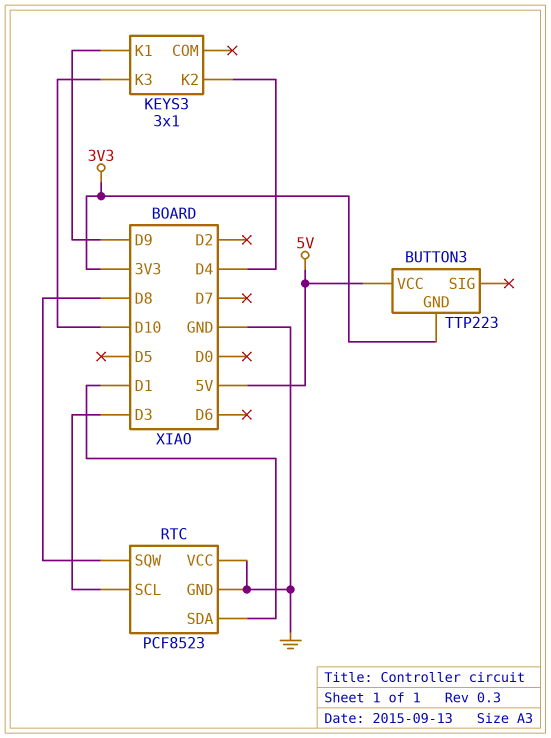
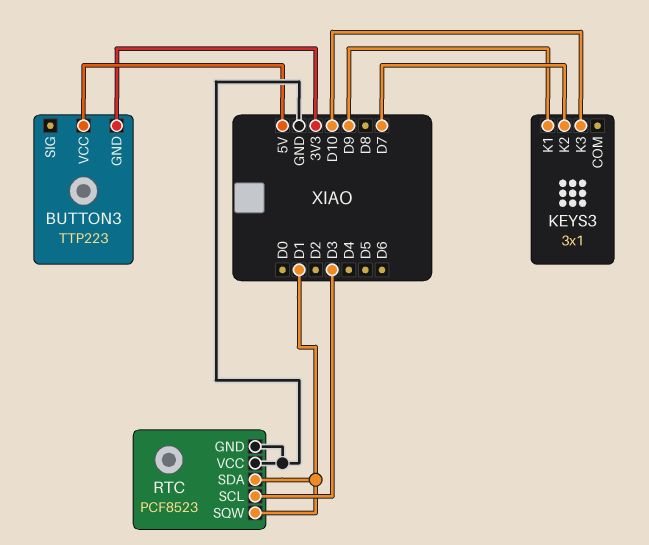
KEYS3 pin K2: D4 -> D7
RTC pin SQW: D8 -> D1

